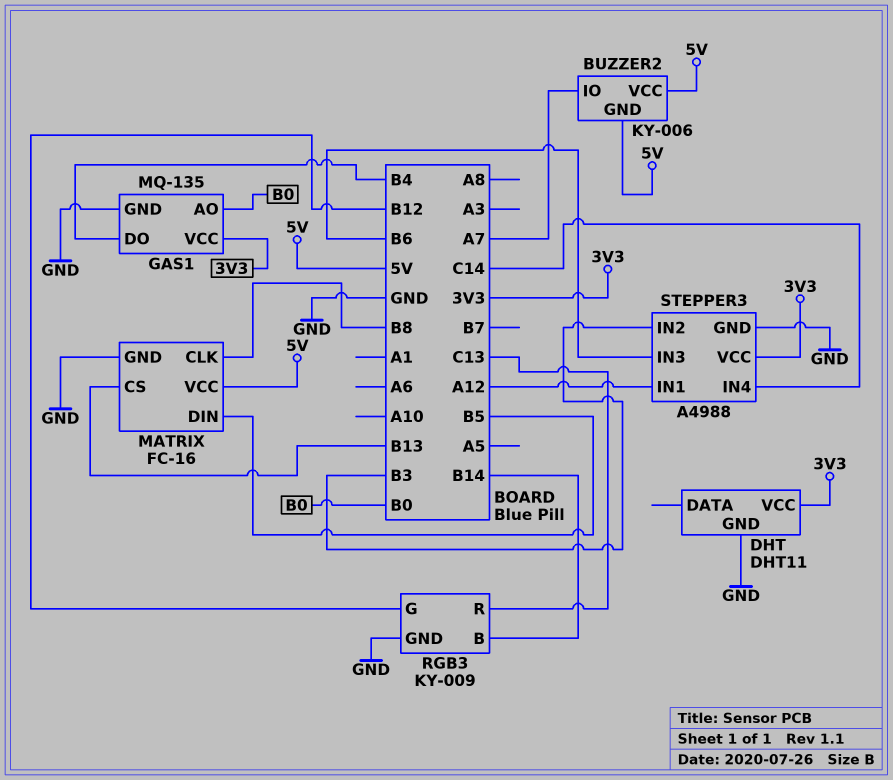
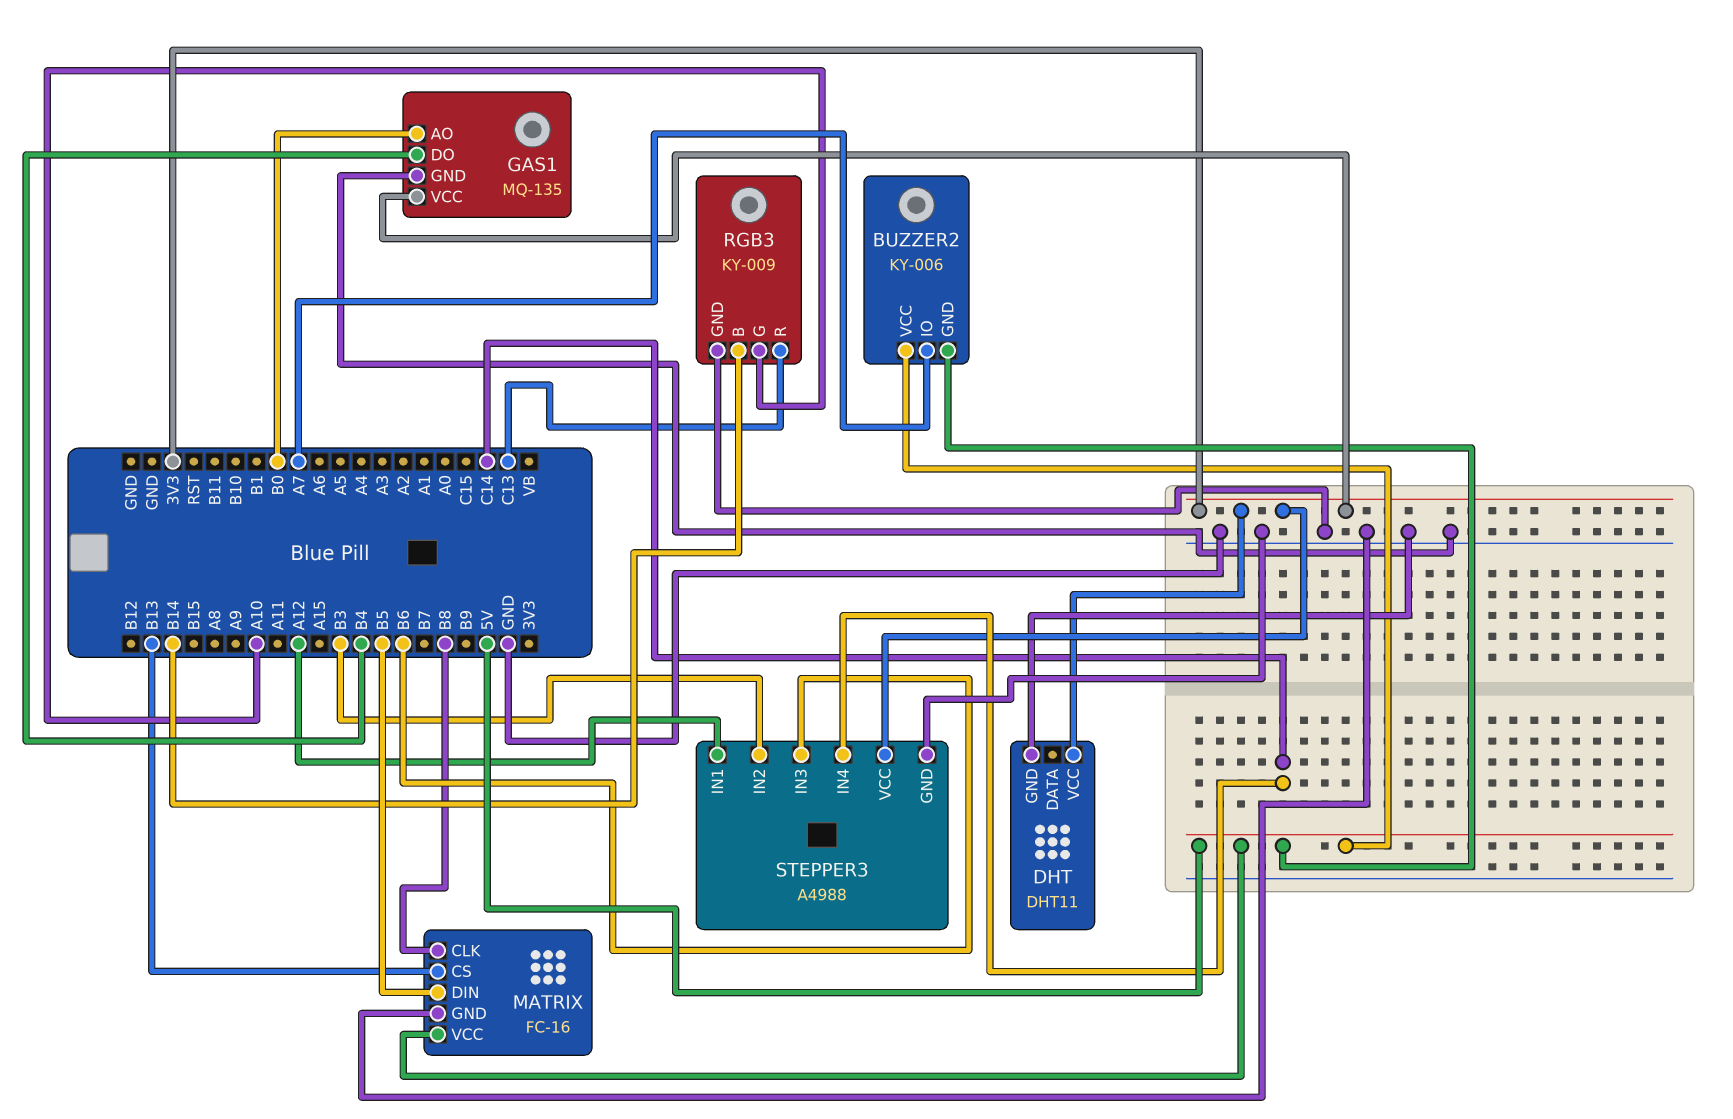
RGB3 pin G: B12 -> A10

